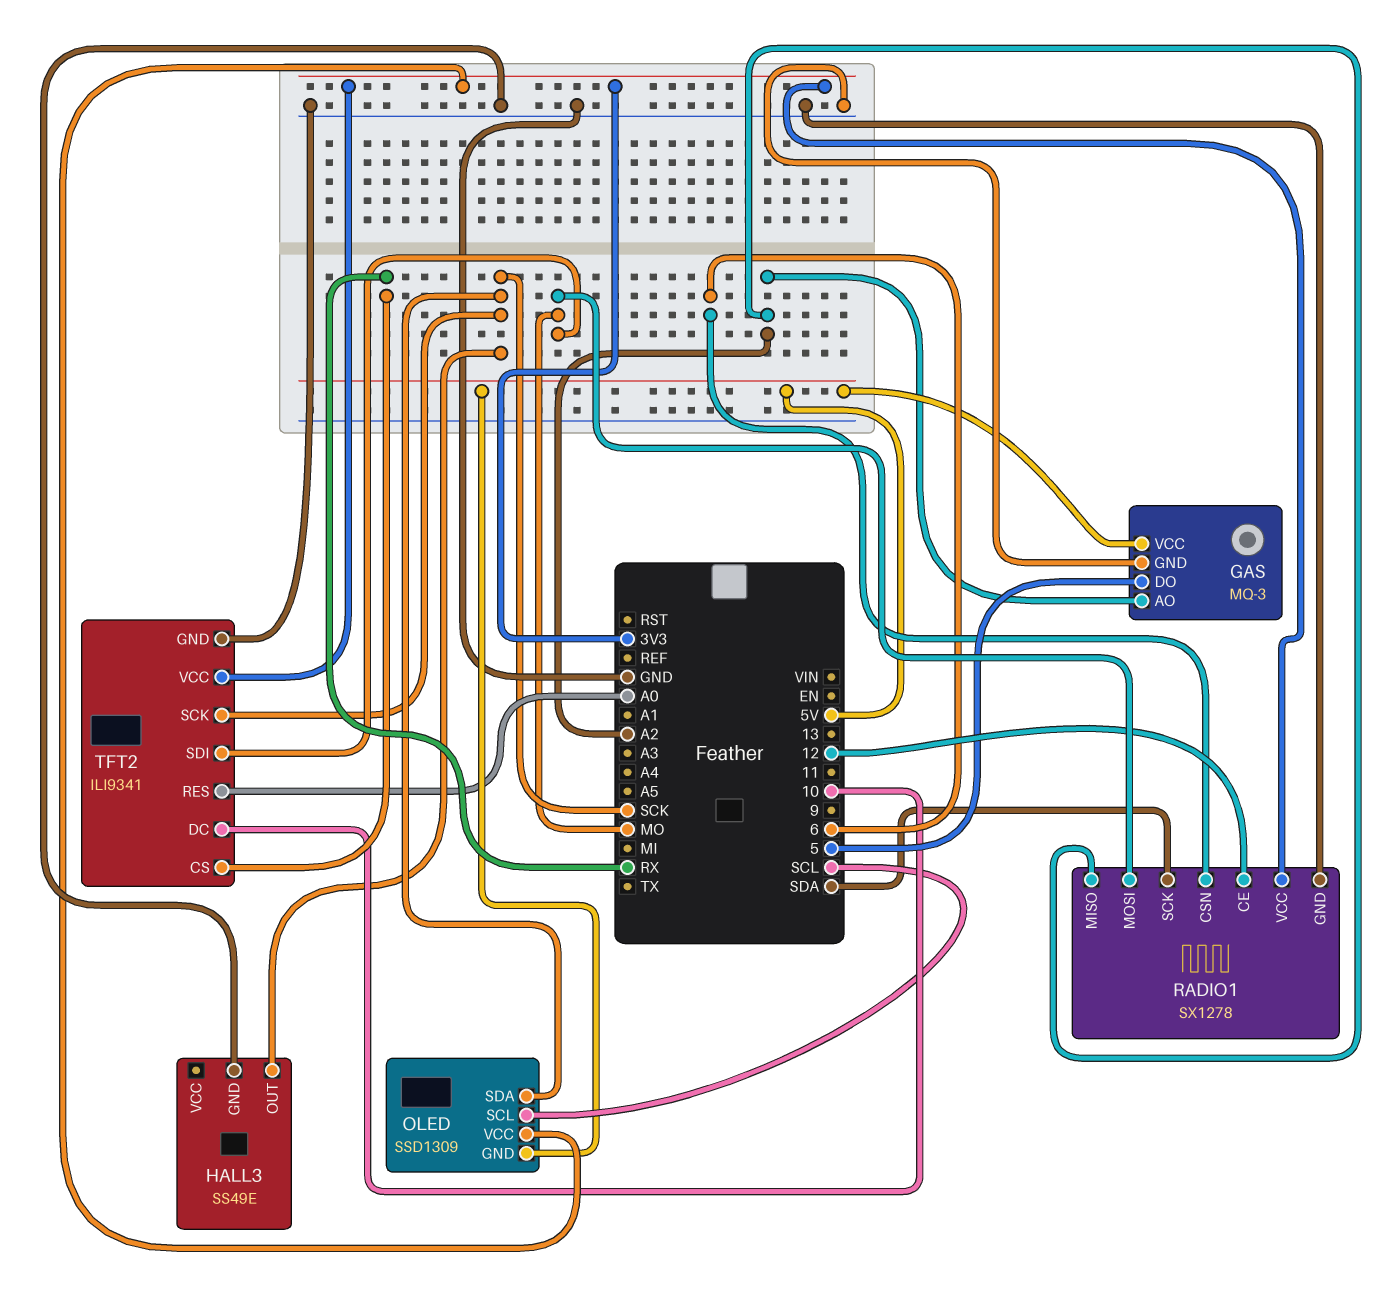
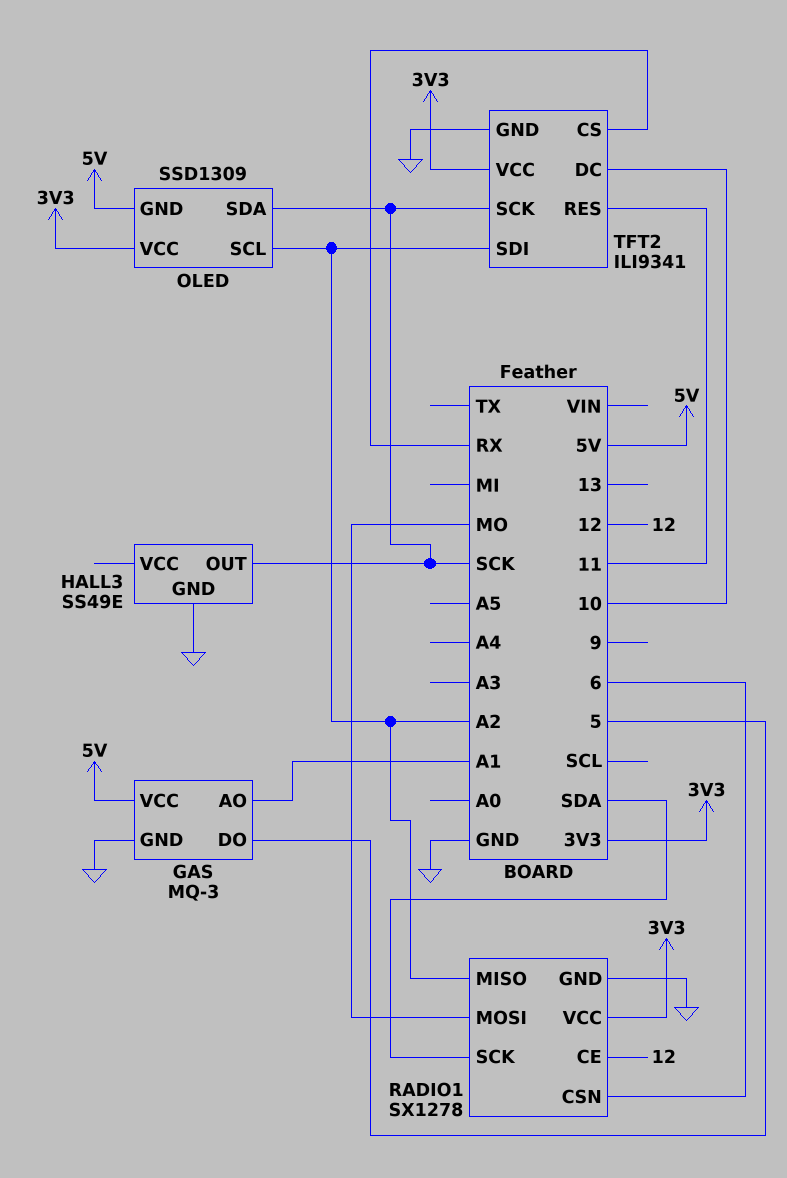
GAS pin AO: A2 -> A1
OLED pin SCL: SCL -> A2
TFT2 pin RES: A0 -> 11
TFT2 pin SDI: MO -> A2

